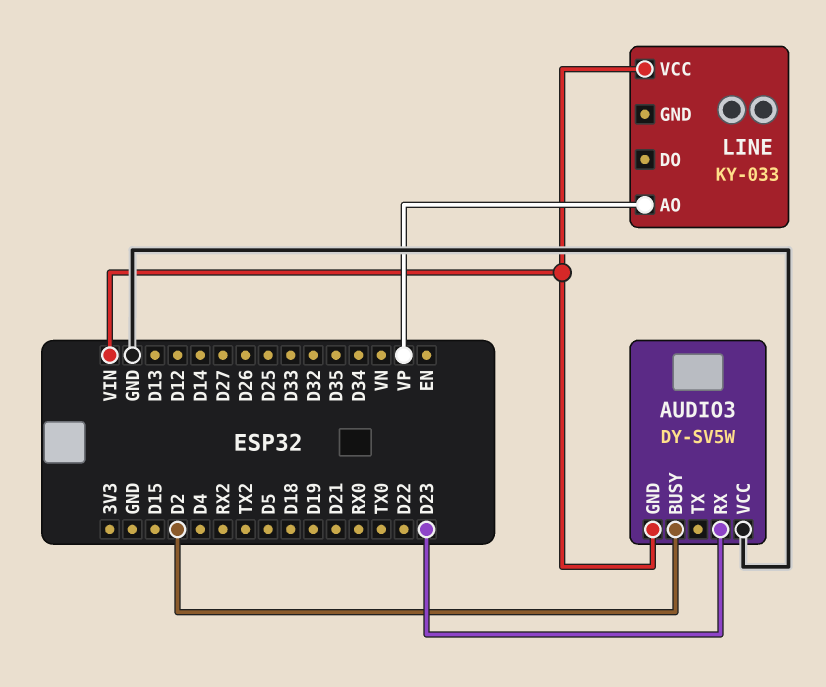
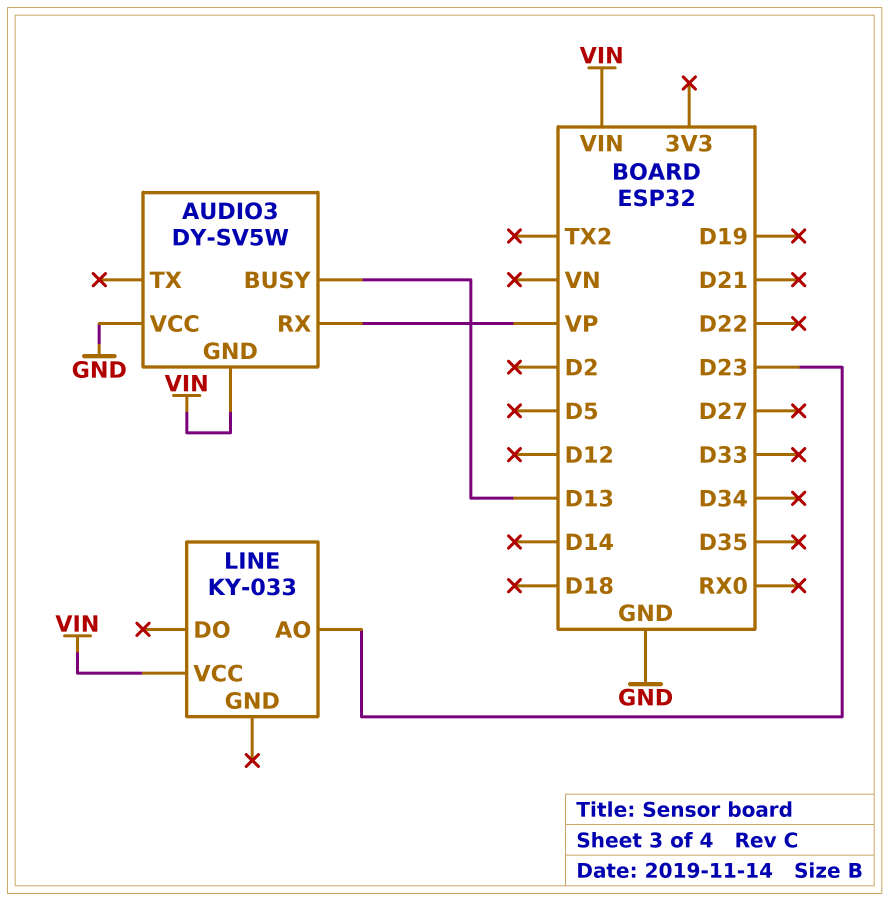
AUDIO3 pin BUSY: D2 -> D13
AUDIO3 pin RX: D23 -> VP
LINE pin AO: VP -> D23

